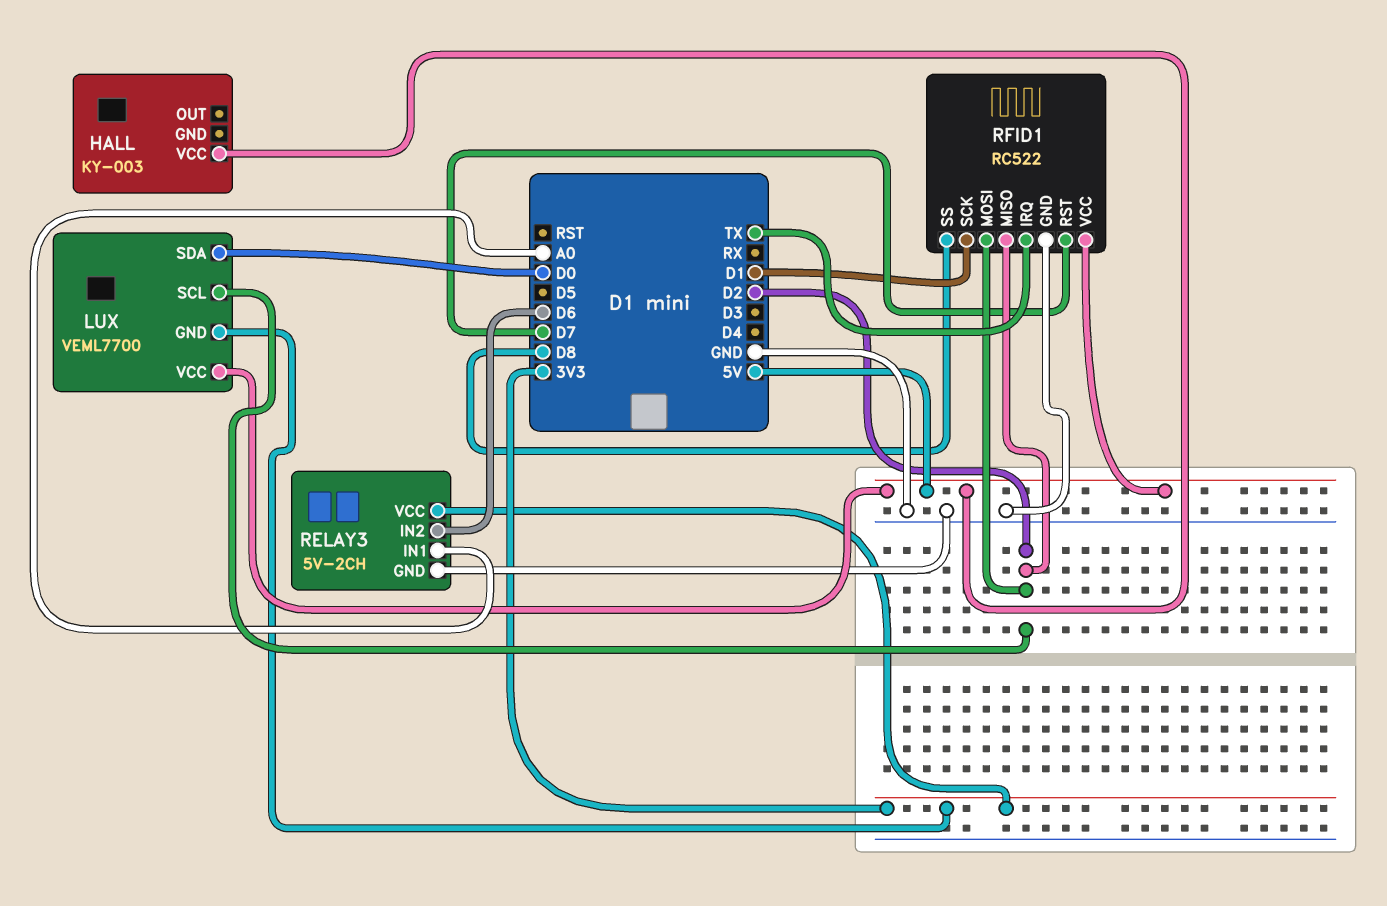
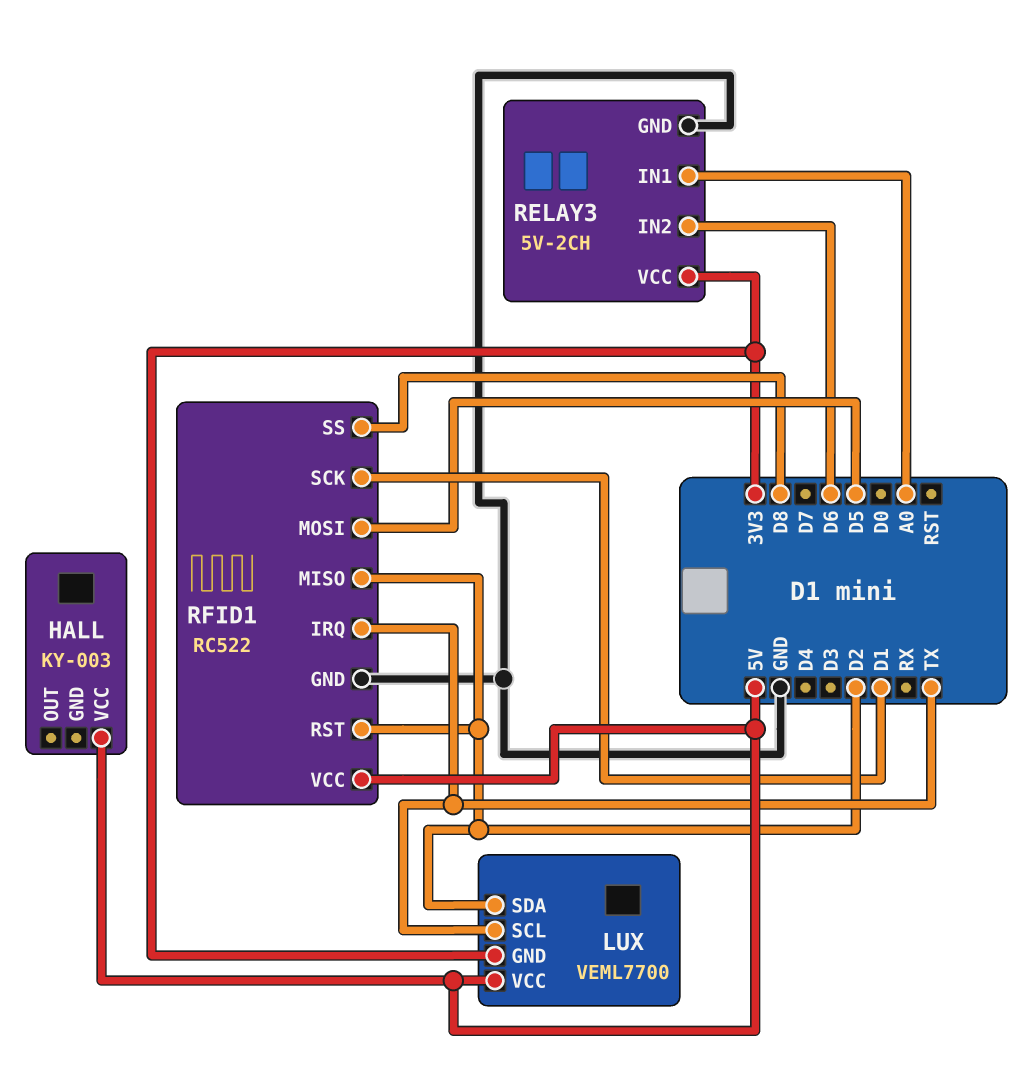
LUX pin SCL: D2 -> TX
LUX pin SDA: D0 -> D2
RFID1 pin MOSI: D2 -> D5
RFID1 pin RST: D7 -> D2

